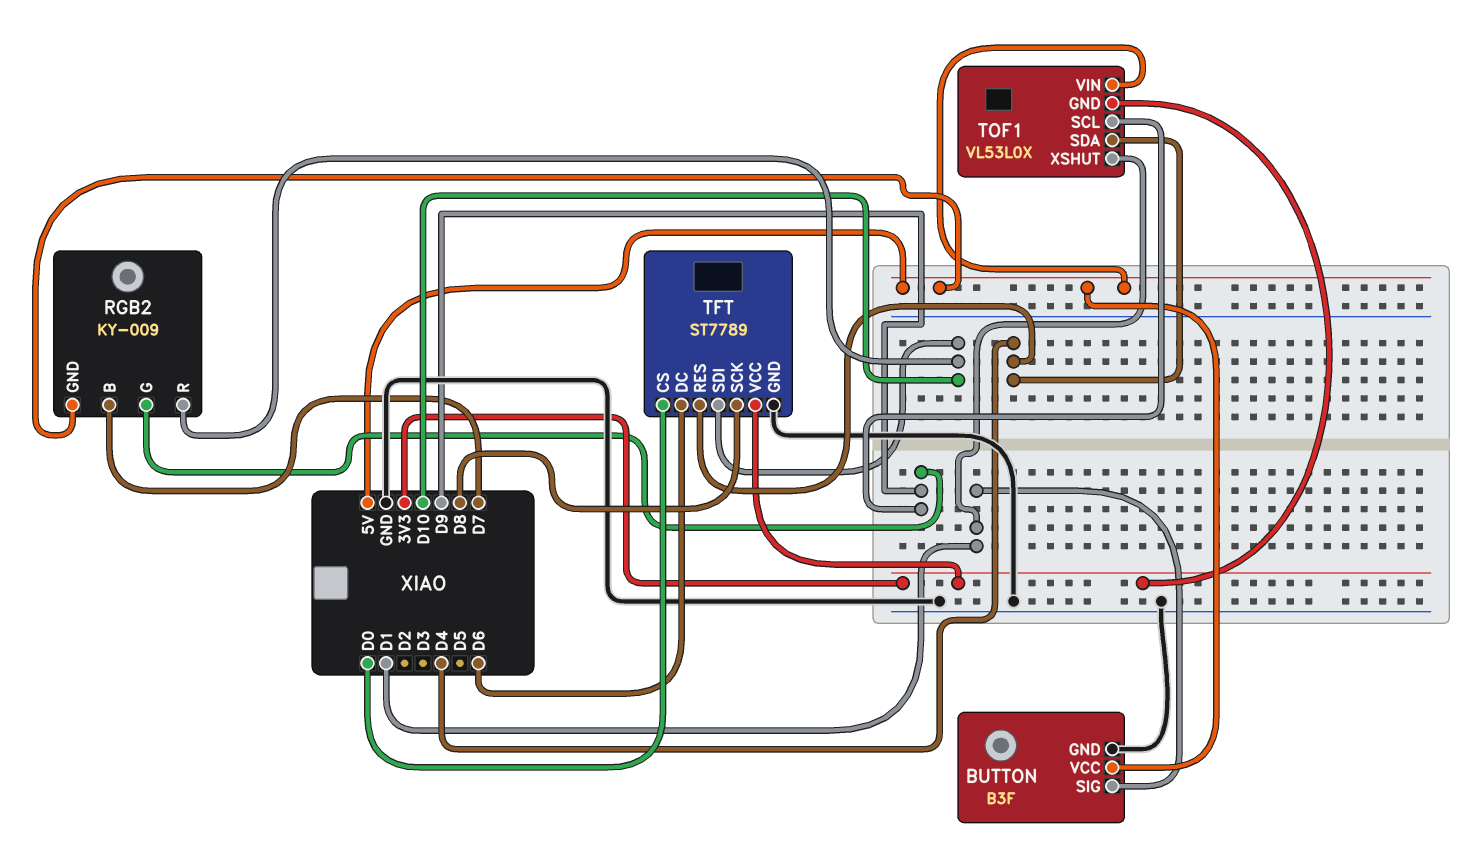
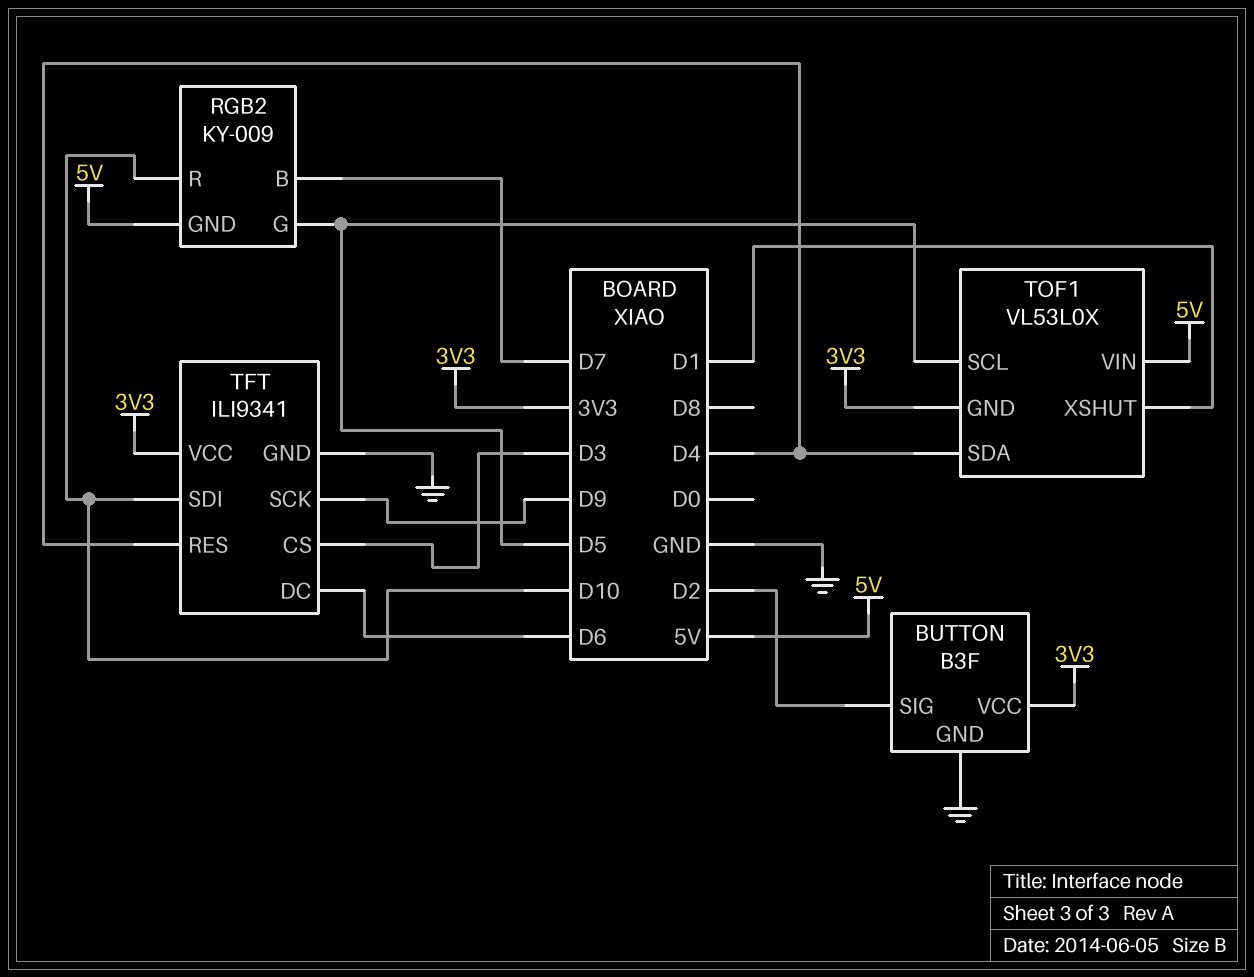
BUTTON pin SIG: D1 -> D2
BUTTON pin VCC: 5V -> 3V3
RGB2 pin G: D9 -> D5
TFT: ST7789 -> ILI9341
TFT pin CS: D0 -> D3
TFT pin SCK: D8 -> D9
TOF1 pin SCL: D9 -> D5

